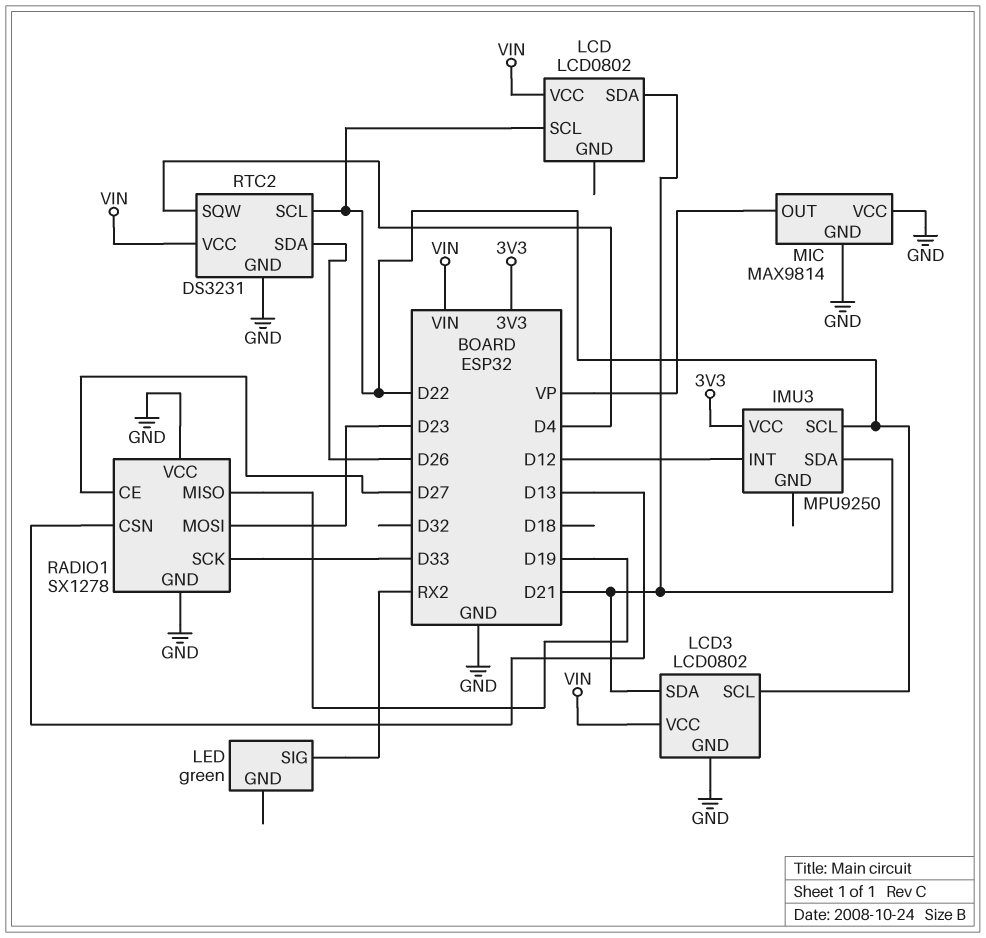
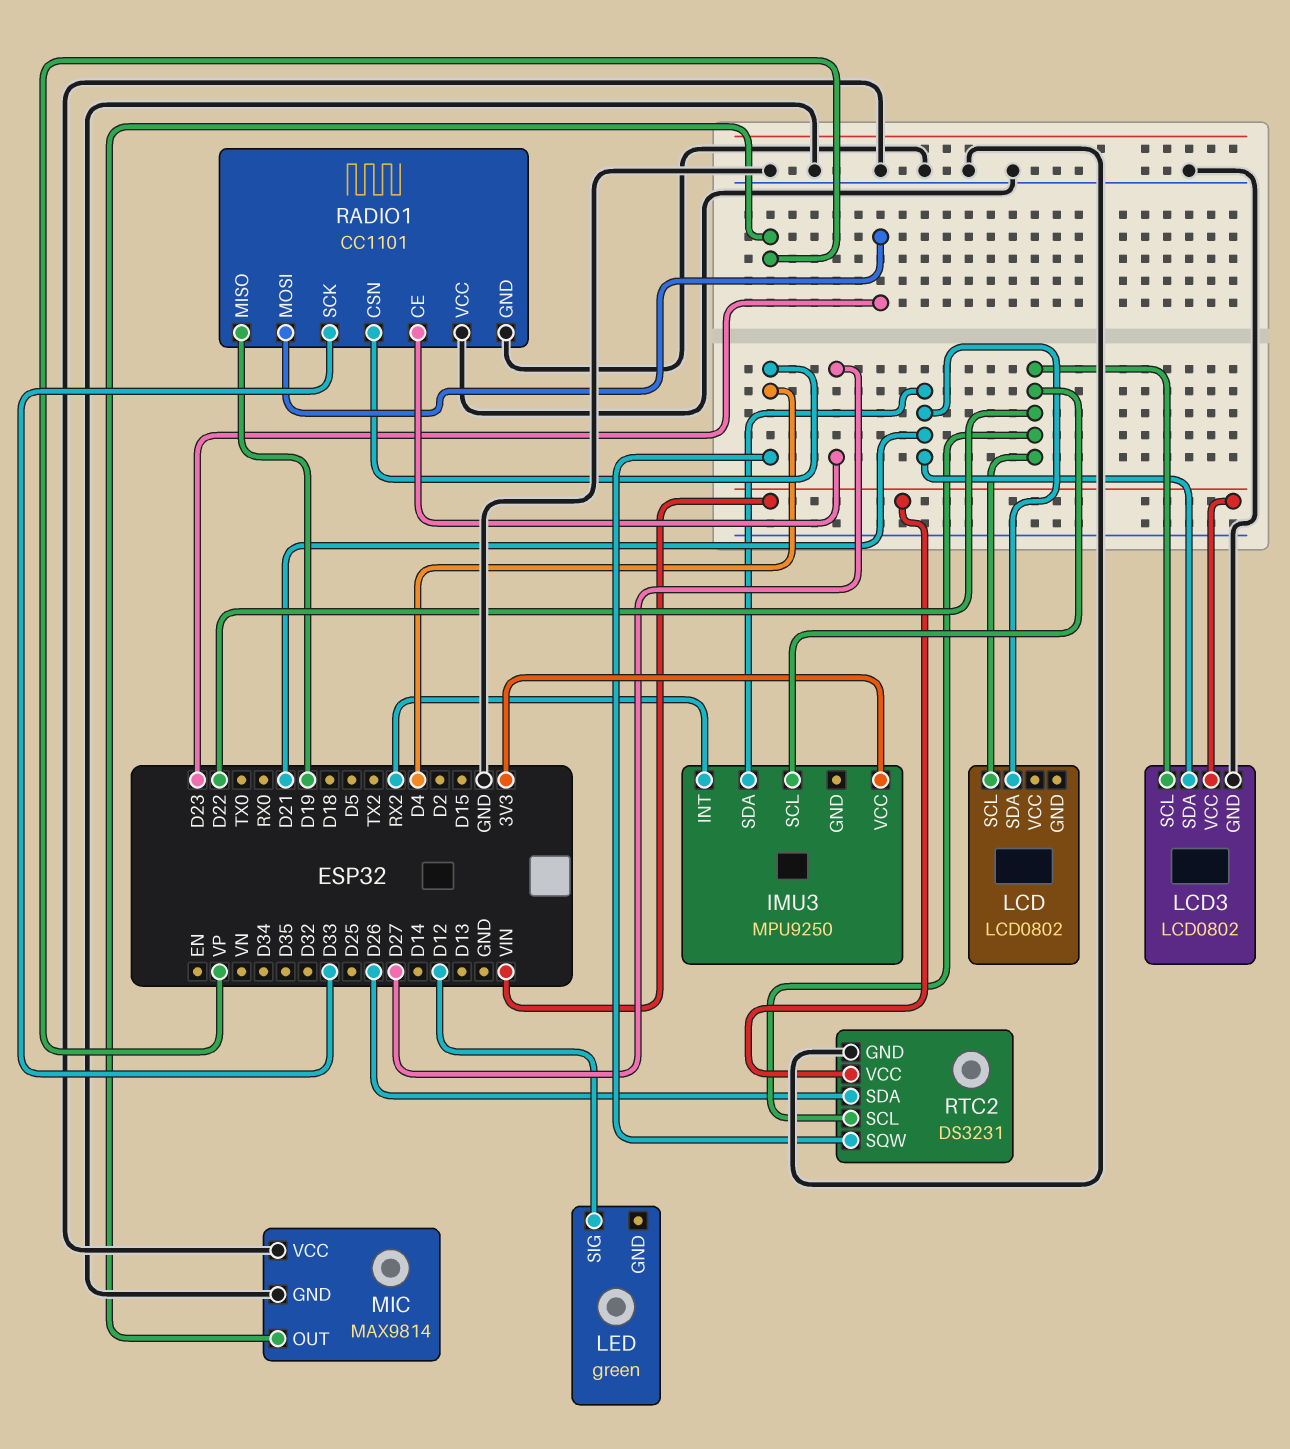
IMU3 pin INT: D12 -> RX2
LCD pin VCC: VIN -> none
LED pin SIG: RX2 -> D12
RADIO1: SX1278 -> CC1101
RADIO1 pin CSN: D13 -> D4

